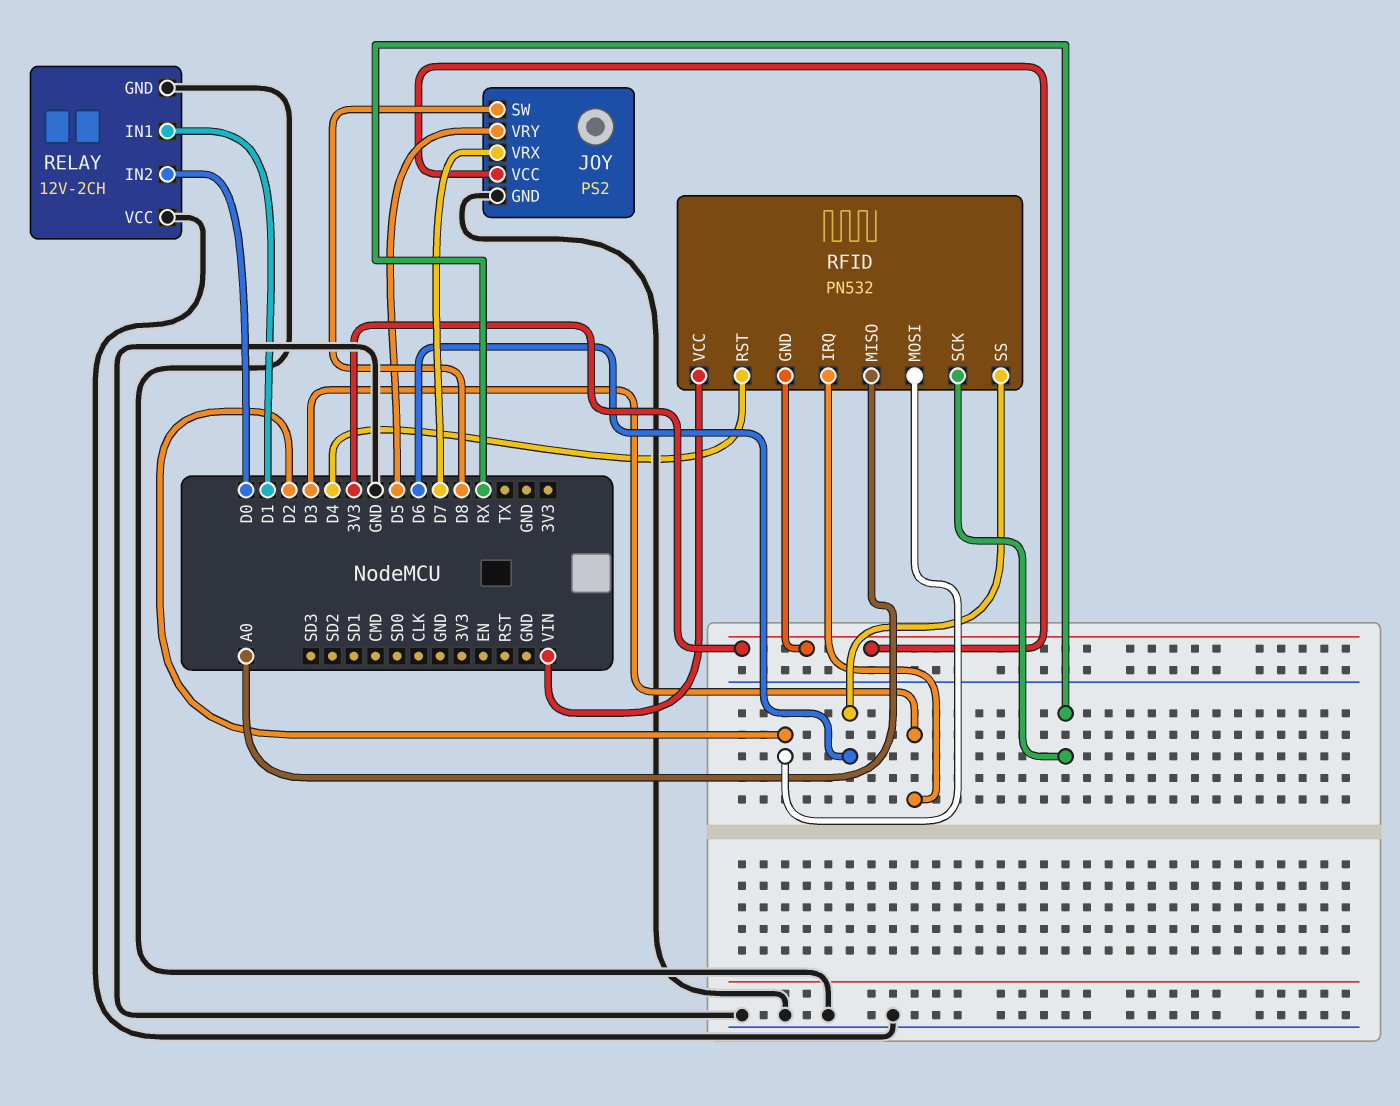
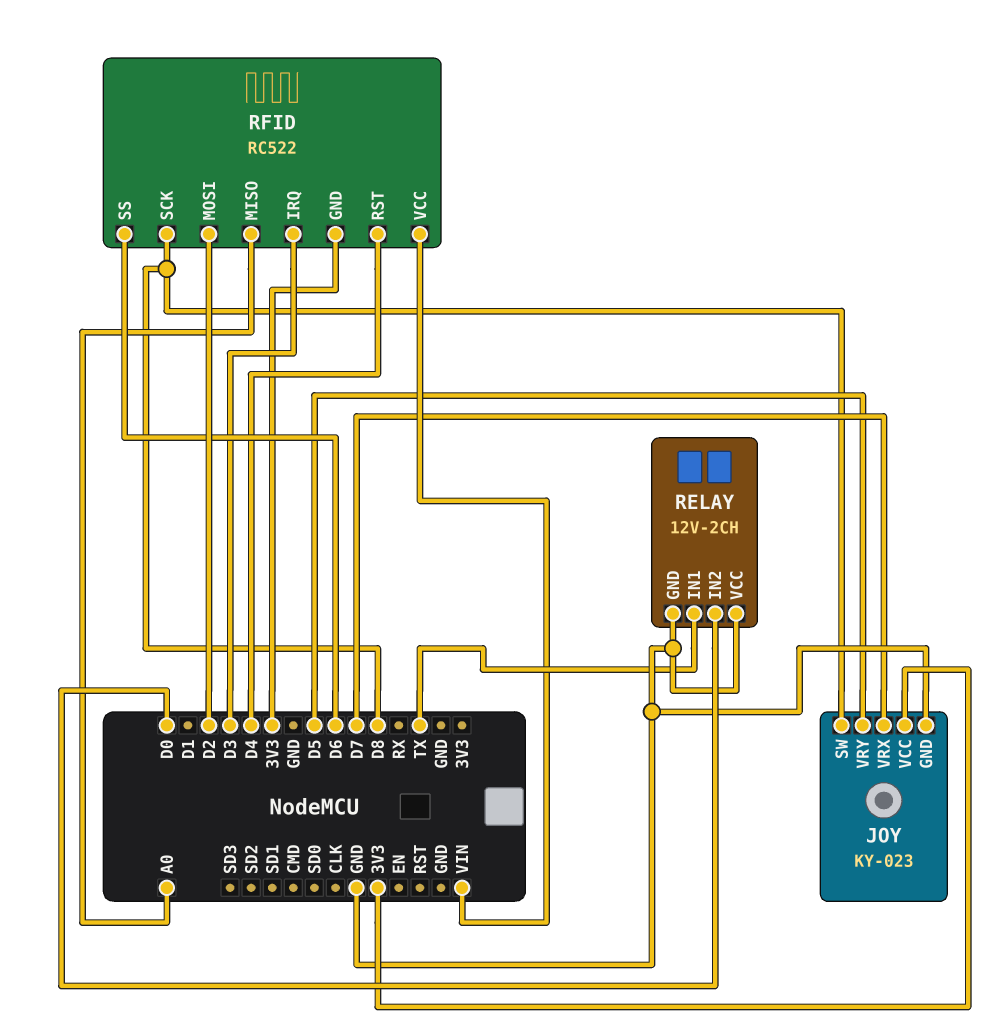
JOY: PS2 -> KY-023
RELAY pin IN1: D1 -> TX
RFID: PN532 -> RC522
RFID pin SCK: RX -> D8

